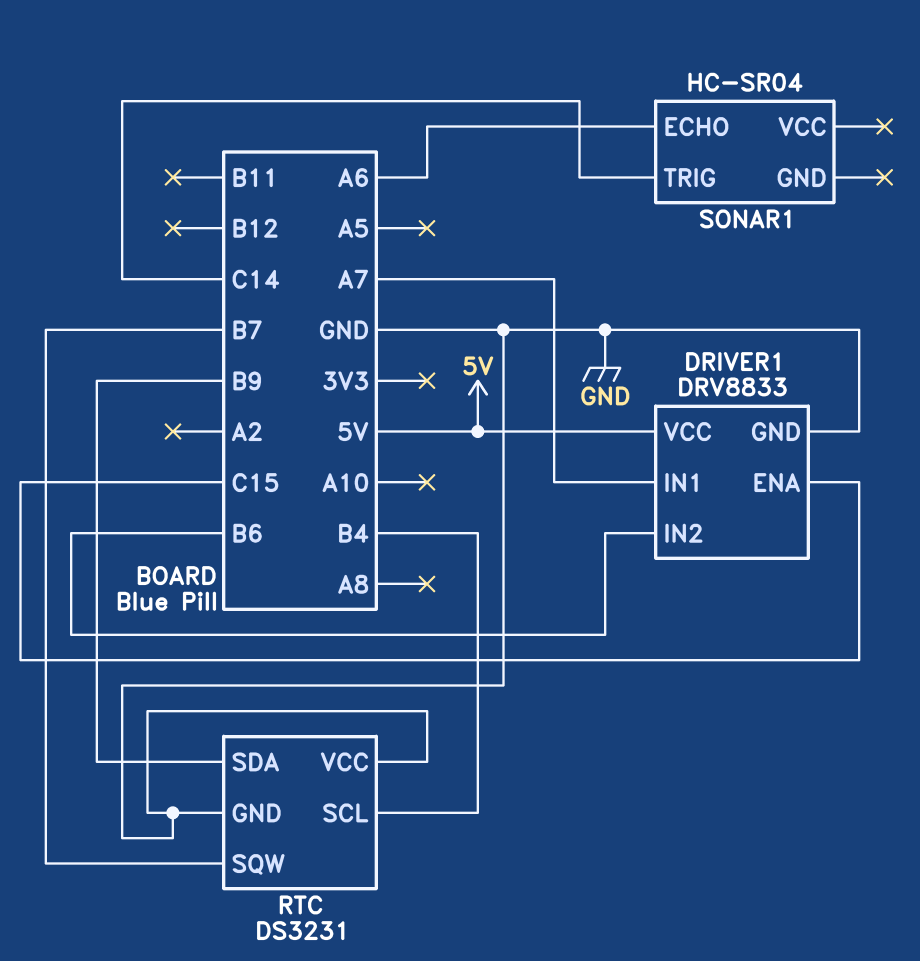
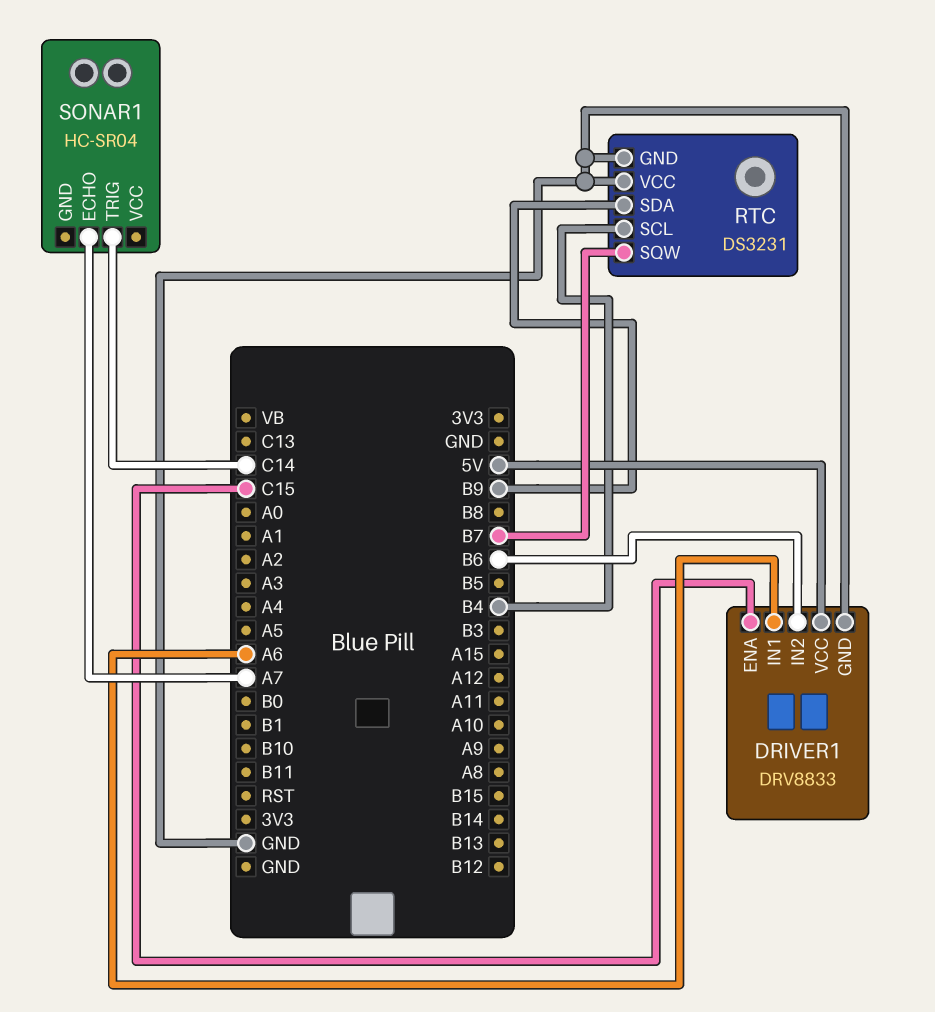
DRIVER1 pin IN1: A7 -> A6
SONAR1 pin ECHO: A6 -> A7

